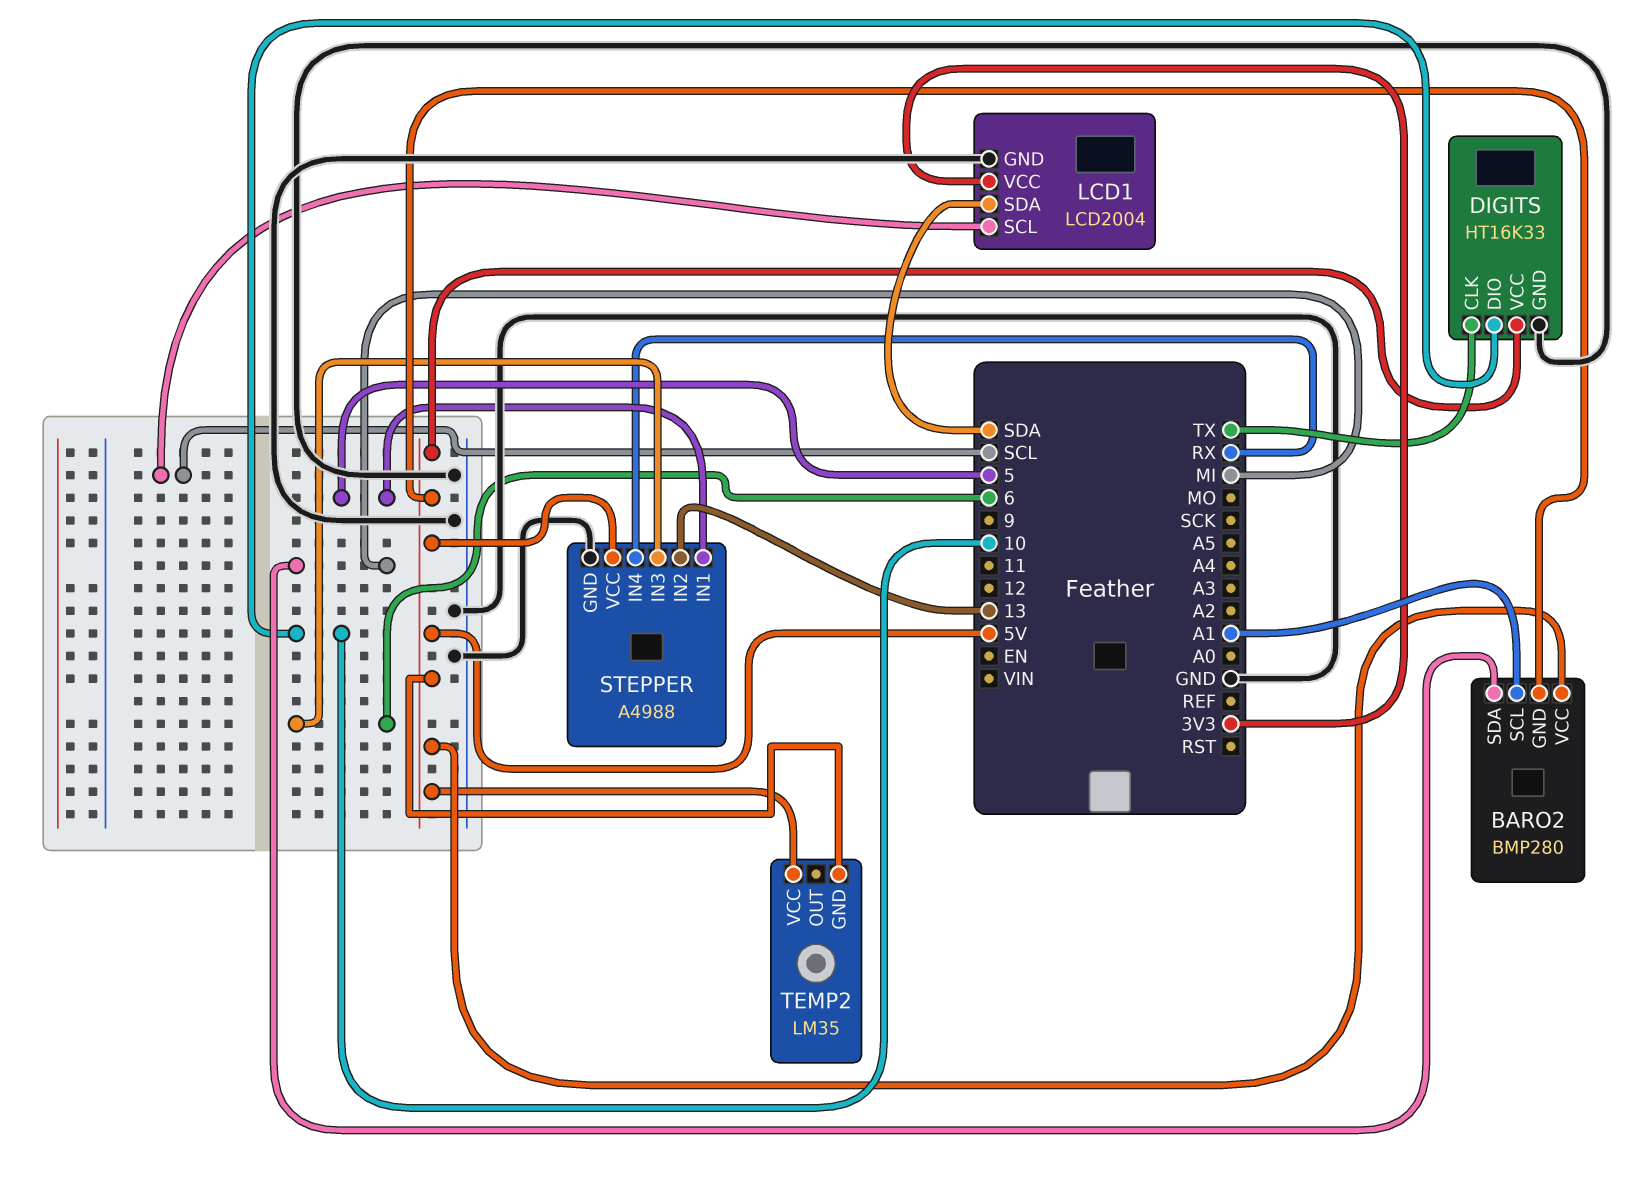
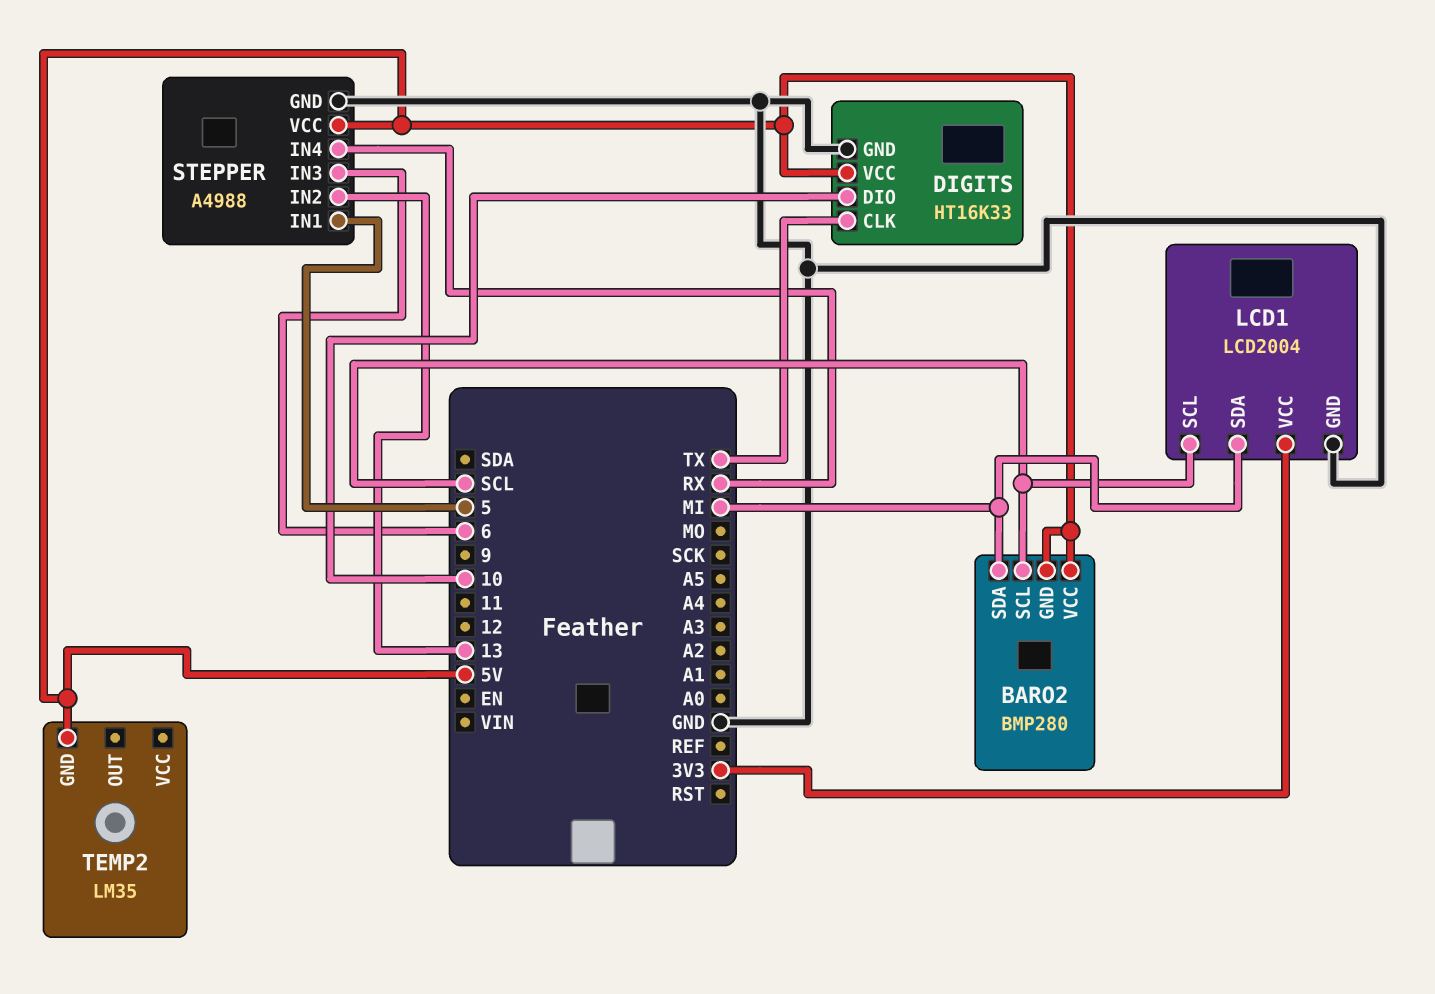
BARO2 pin SCL: A1 -> SCL
LCD1 pin SDA: SDA -> MI
TEMP2 pin VCC: 5V -> none

